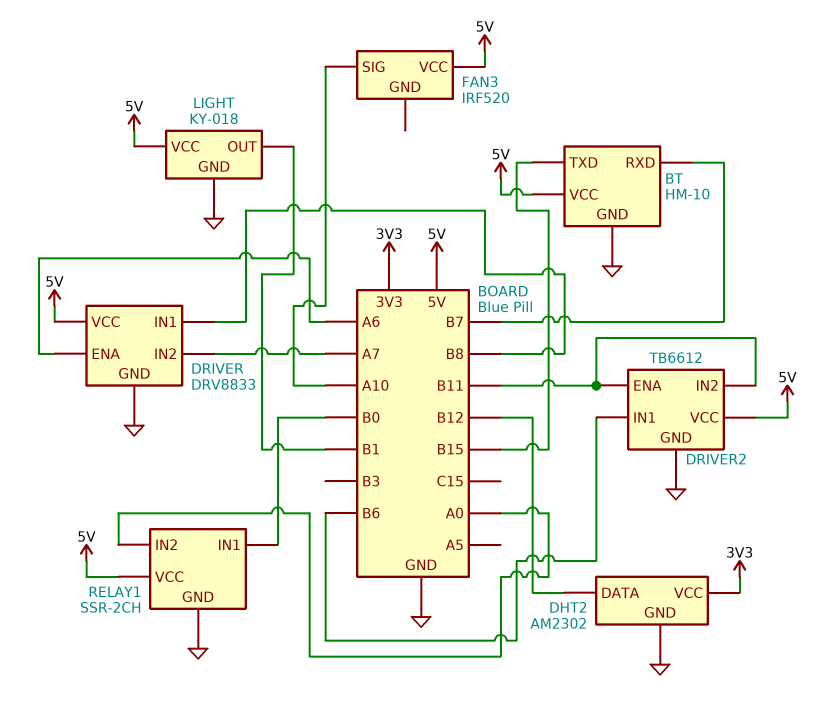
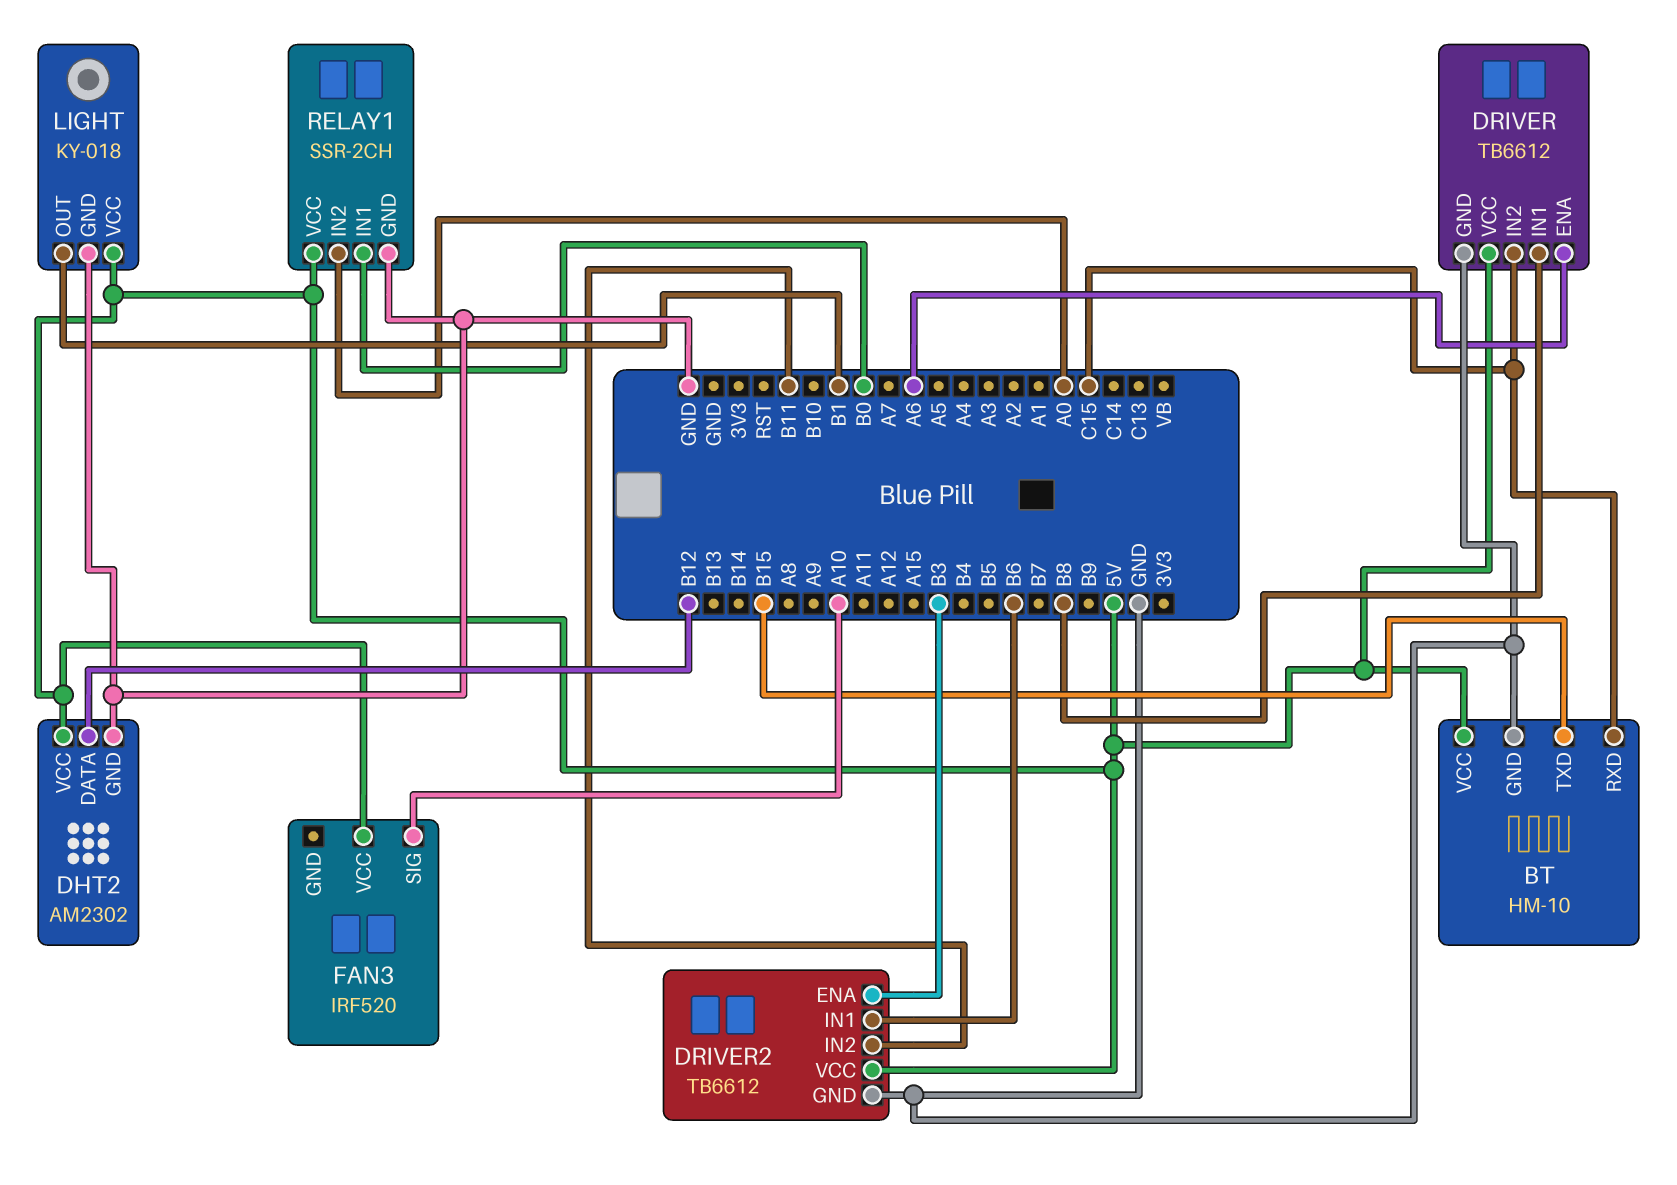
BT pin RXD: B7 -> C15
DHT2 pin VCC: 3V3 -> 5V
DRIVER: DRV8833 -> TB6612
DRIVER pin IN2: A7 -> C15
DRIVER2 pin ENA: B11 -> B3

